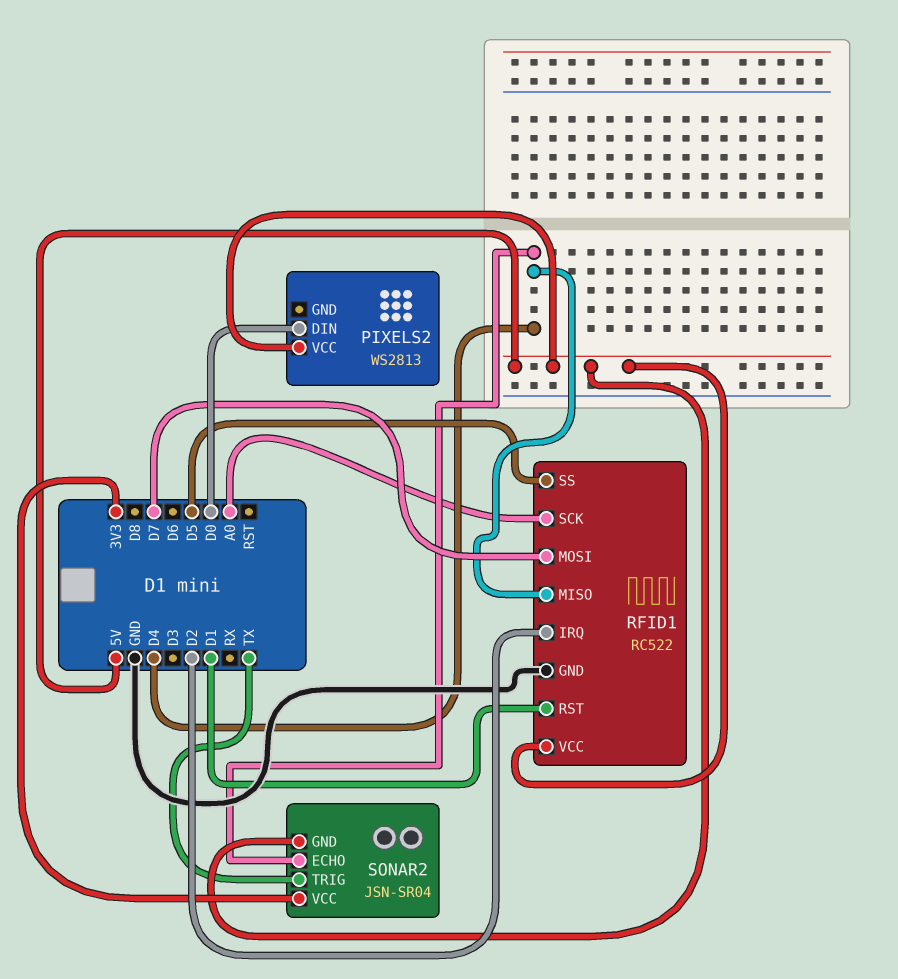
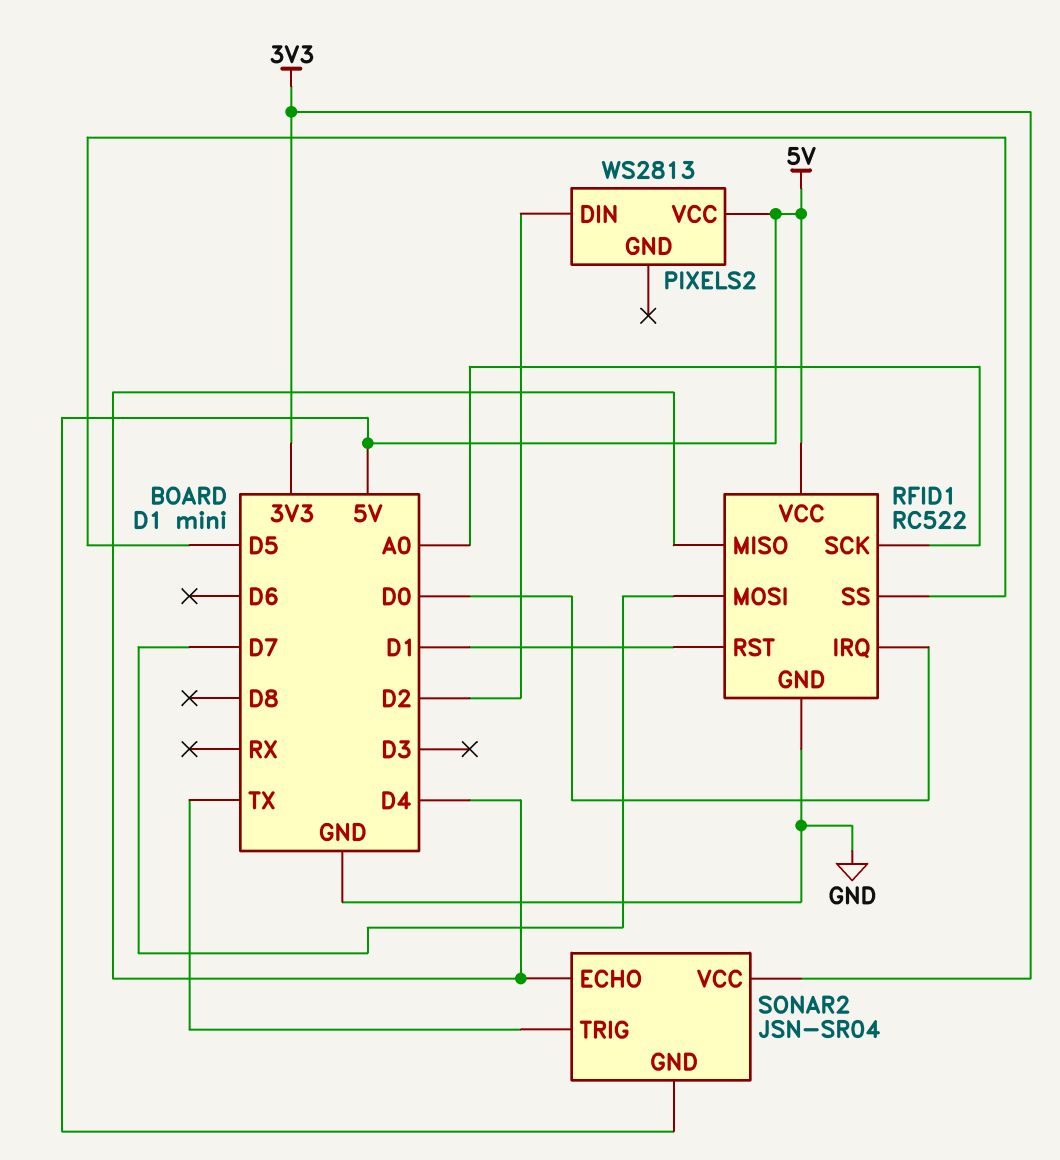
PIXELS2 pin DIN: D0 -> D2
RFID1 pin IRQ: D2 -> D0

